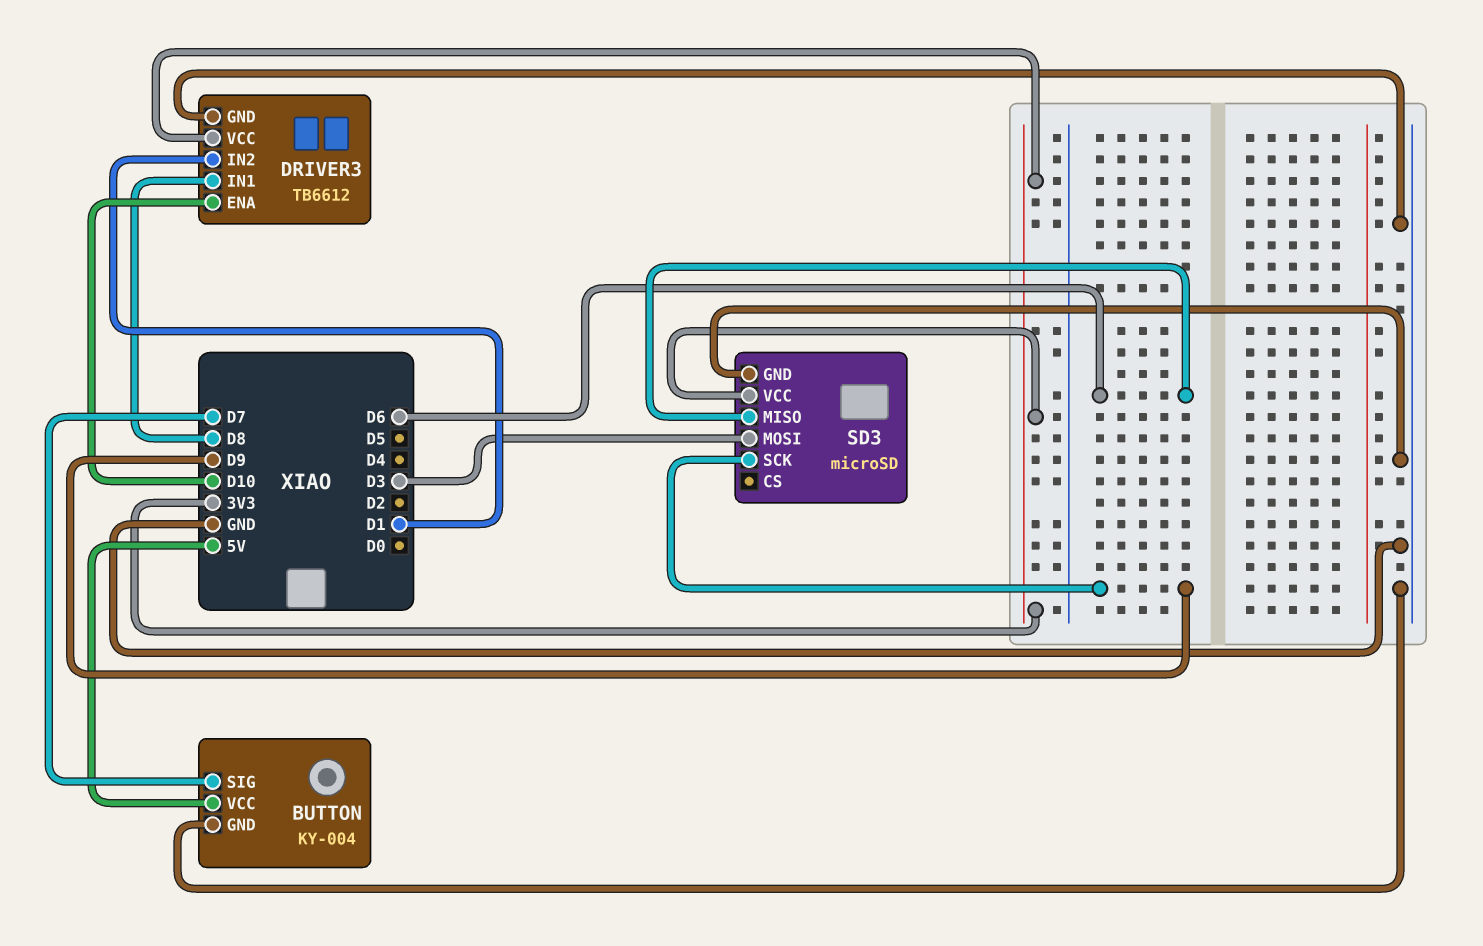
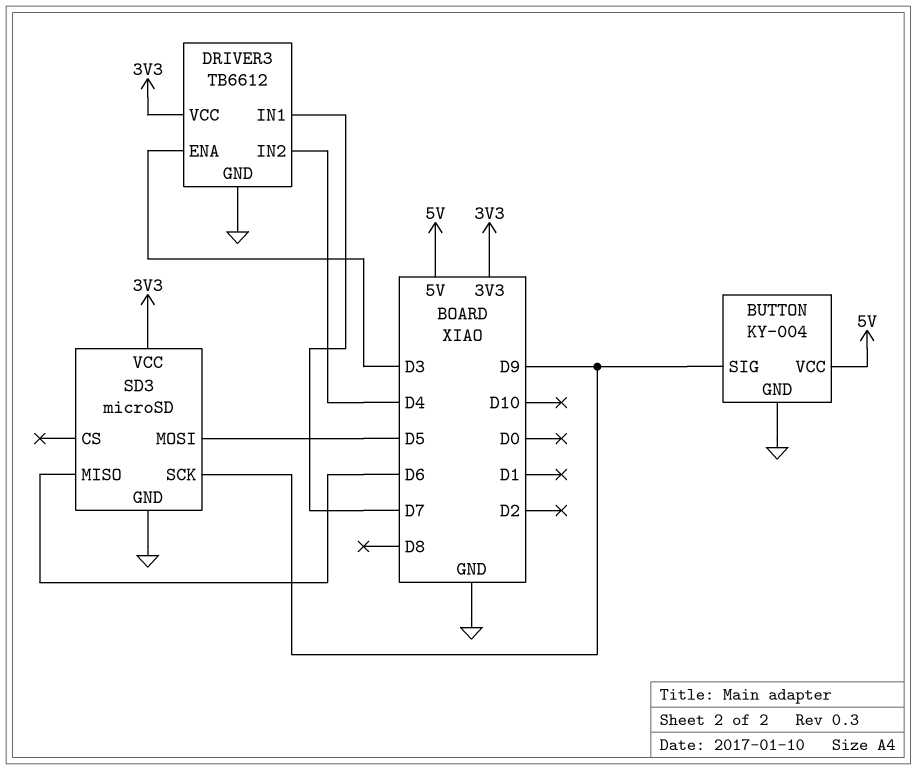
BUTTON pin SIG: D7 -> D9
DRIVER3 pin ENA: D10 -> D3
DRIVER3 pin IN1: D8 -> D7
DRIVER3 pin IN2: D1 -> D4
SD3 pin MOSI: D3 -> D5

